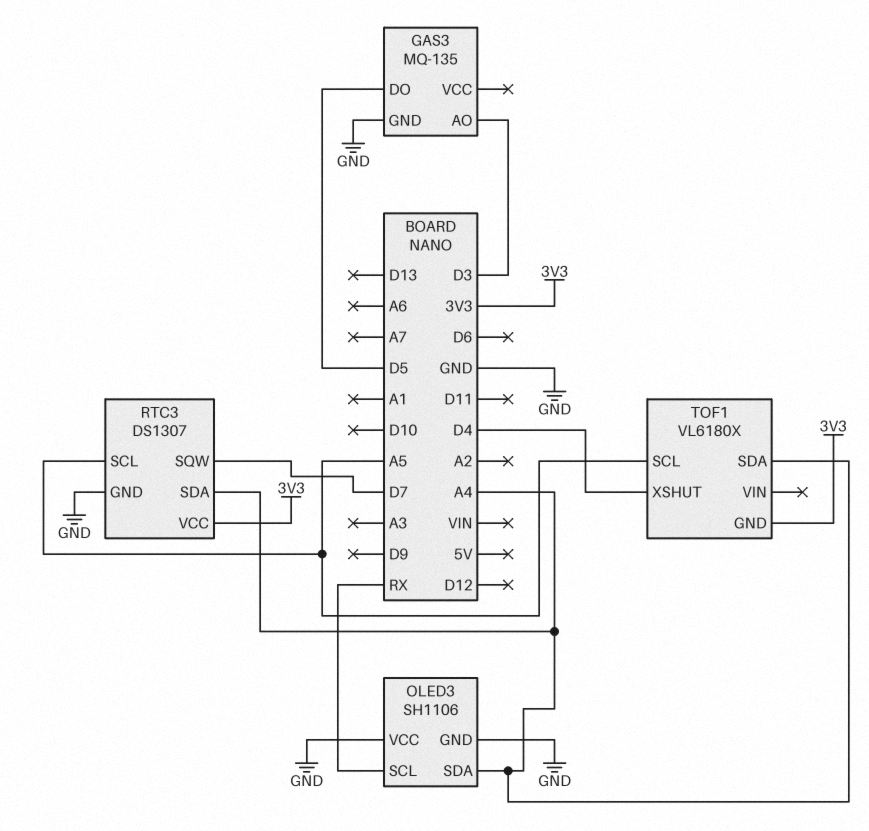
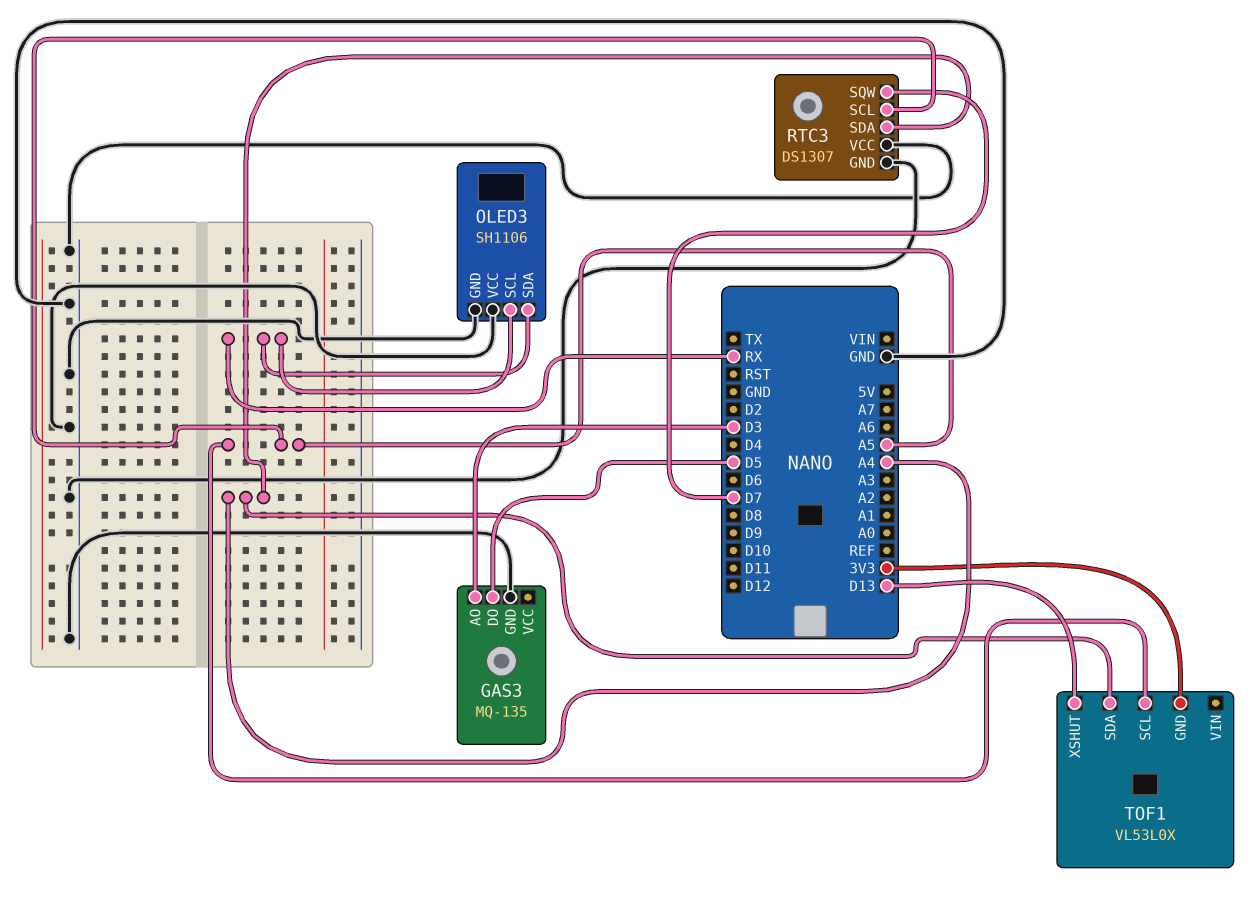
OLED3 pin SDA: A4 -> RX
RTC3 pin VCC: 3V3 -> GND
TOF1: VL6180X -> VL53L0X
TOF1 pin XSHUT: D4 -> D13

